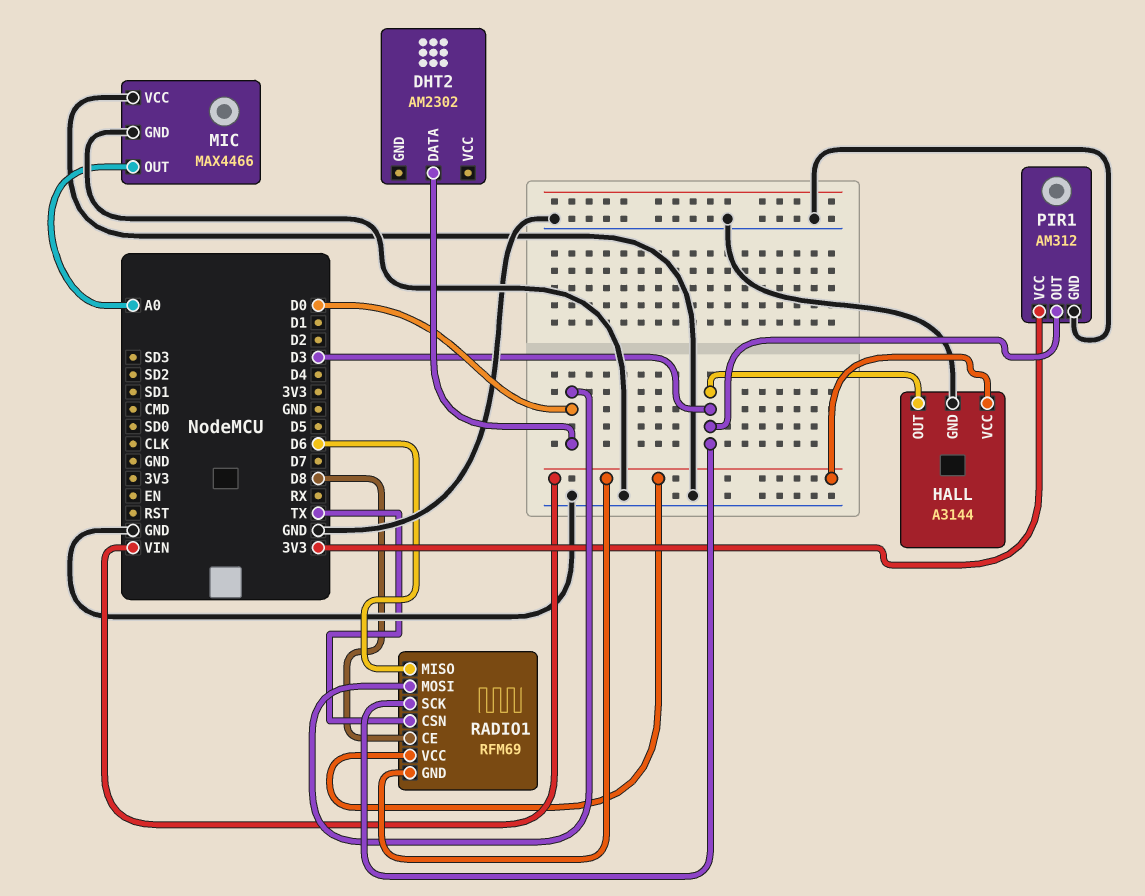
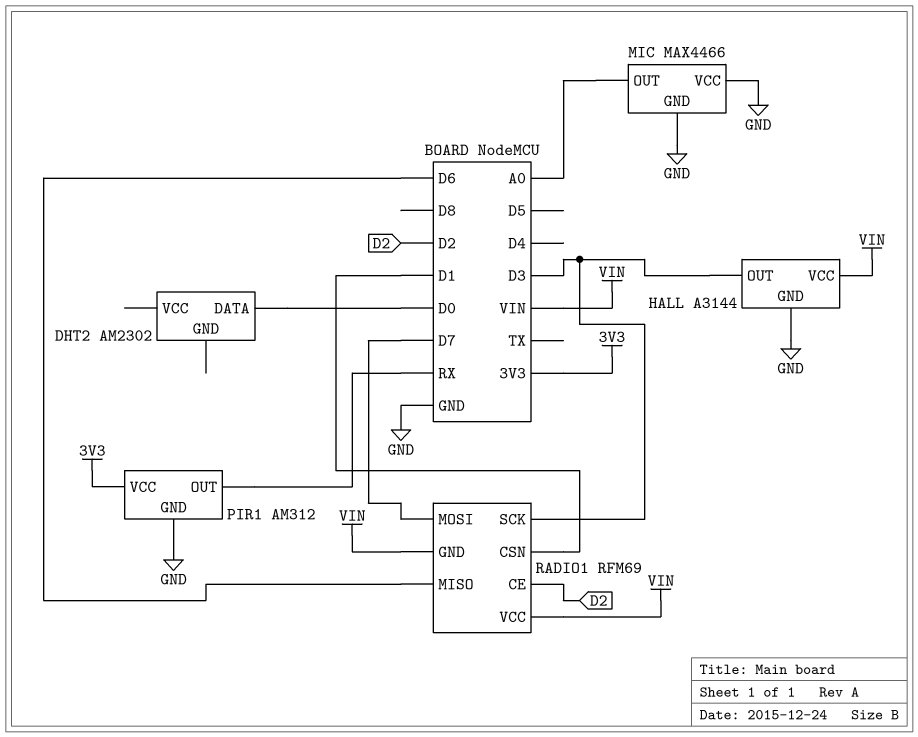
PIR1 pin OUT: D3 -> RX
RADIO1 pin CE: D8 -> D2
RADIO1 pin CSN: TX -> D1
RADIO1 pin MOSI: D0 -> D7

